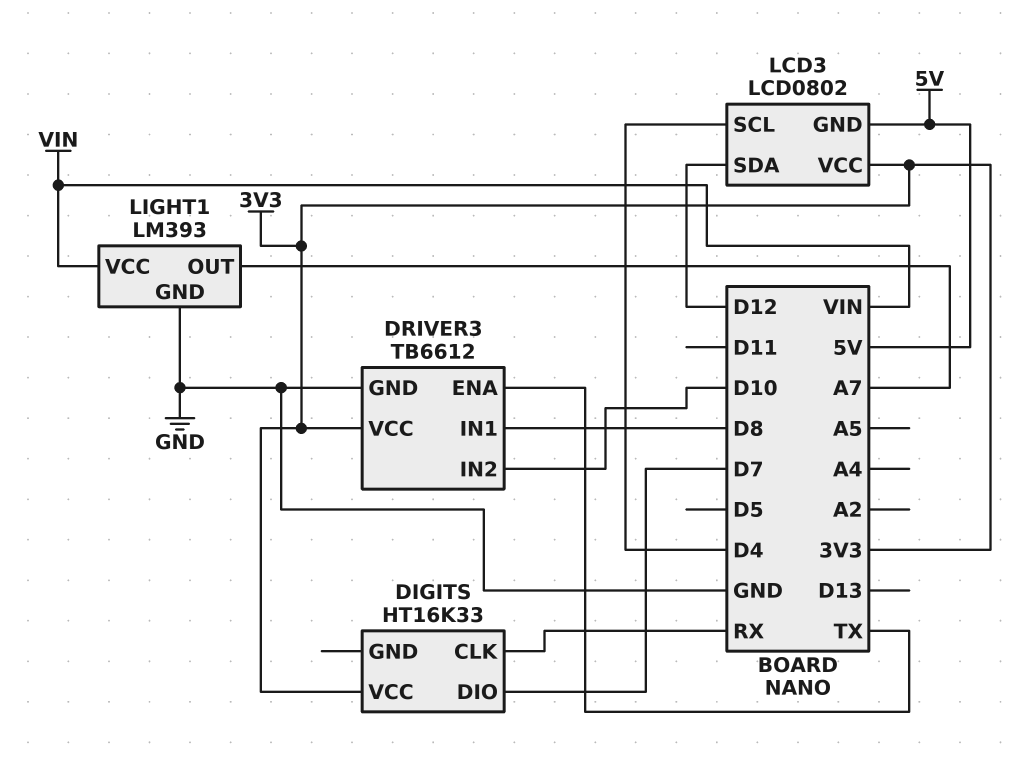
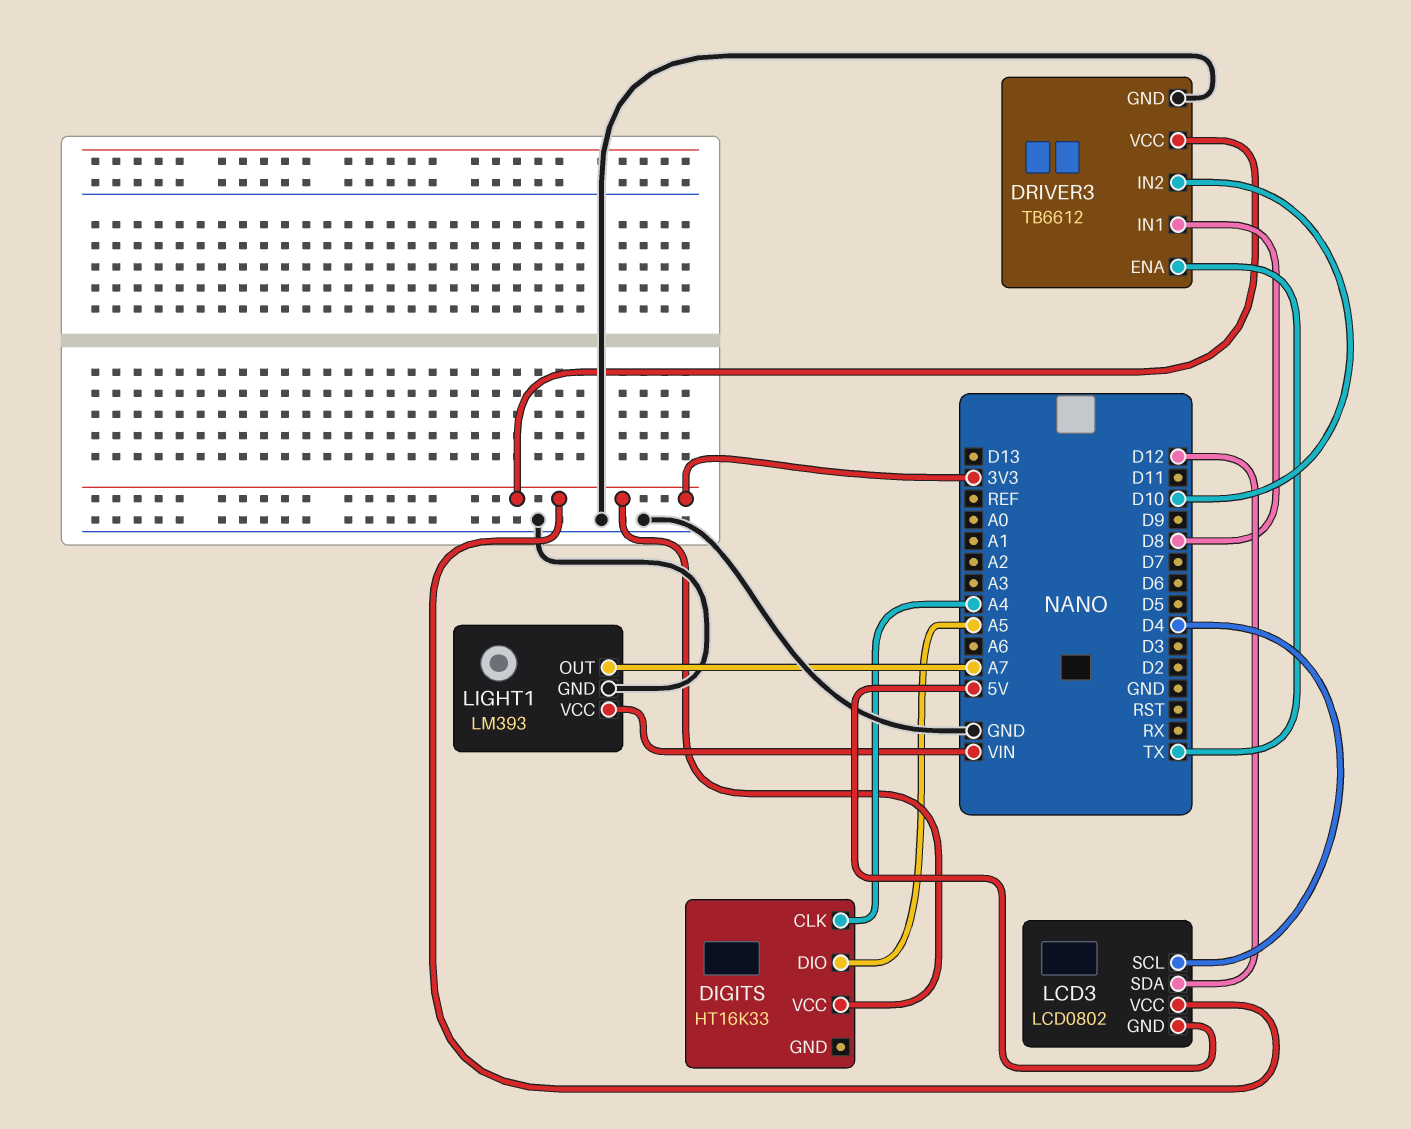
DIGITS pin CLK: RX -> A4
DIGITS pin DIO: D7 -> A5

